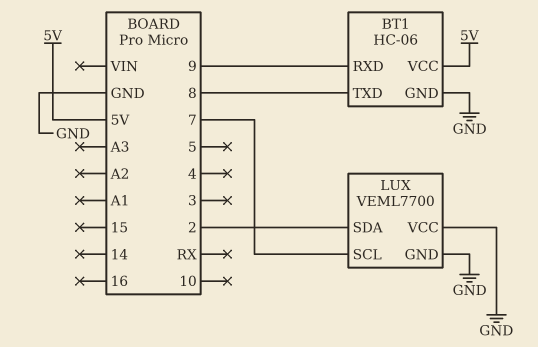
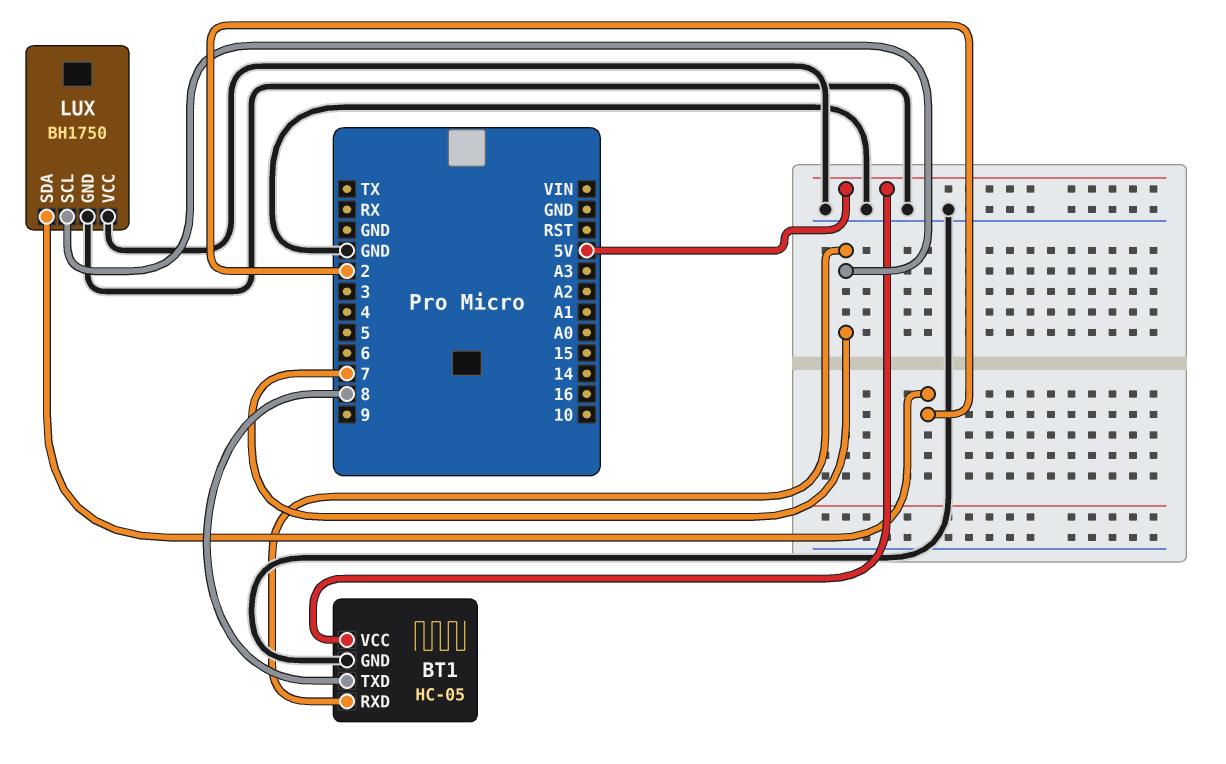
BT1: HC-06 -> HC-05
BT1 pin RXD: 9 -> 7
LUX: VEML7700 -> BH1750

